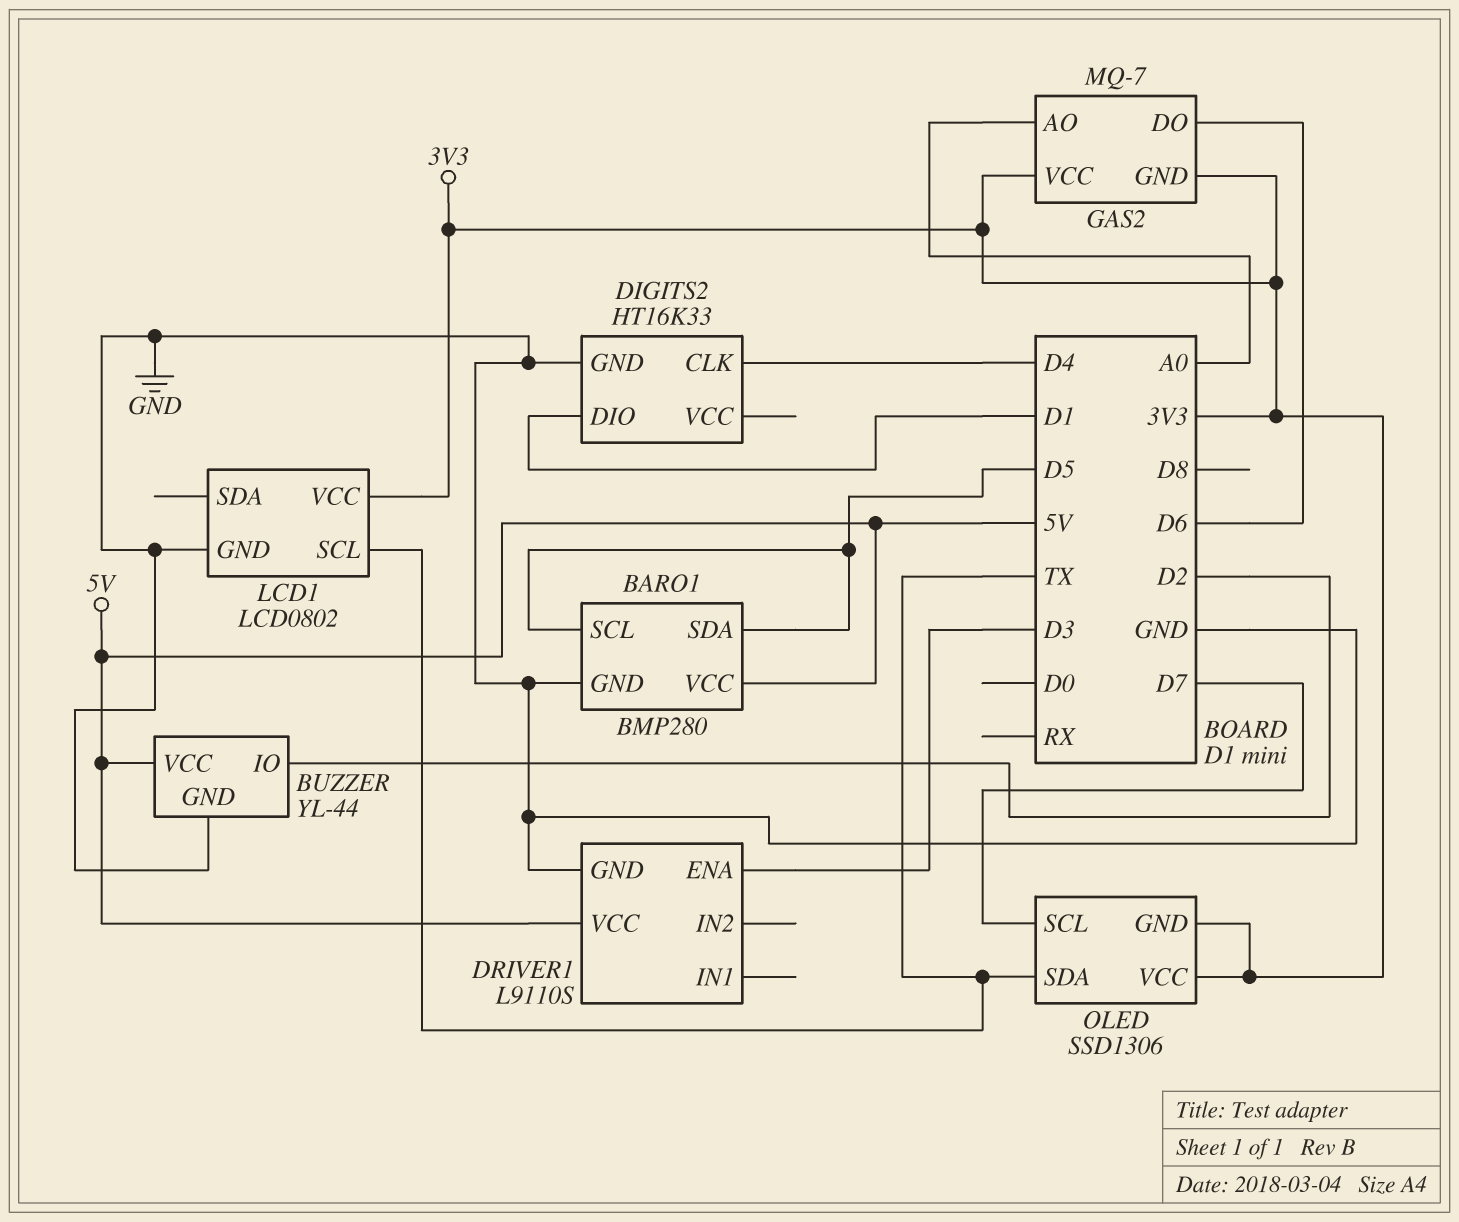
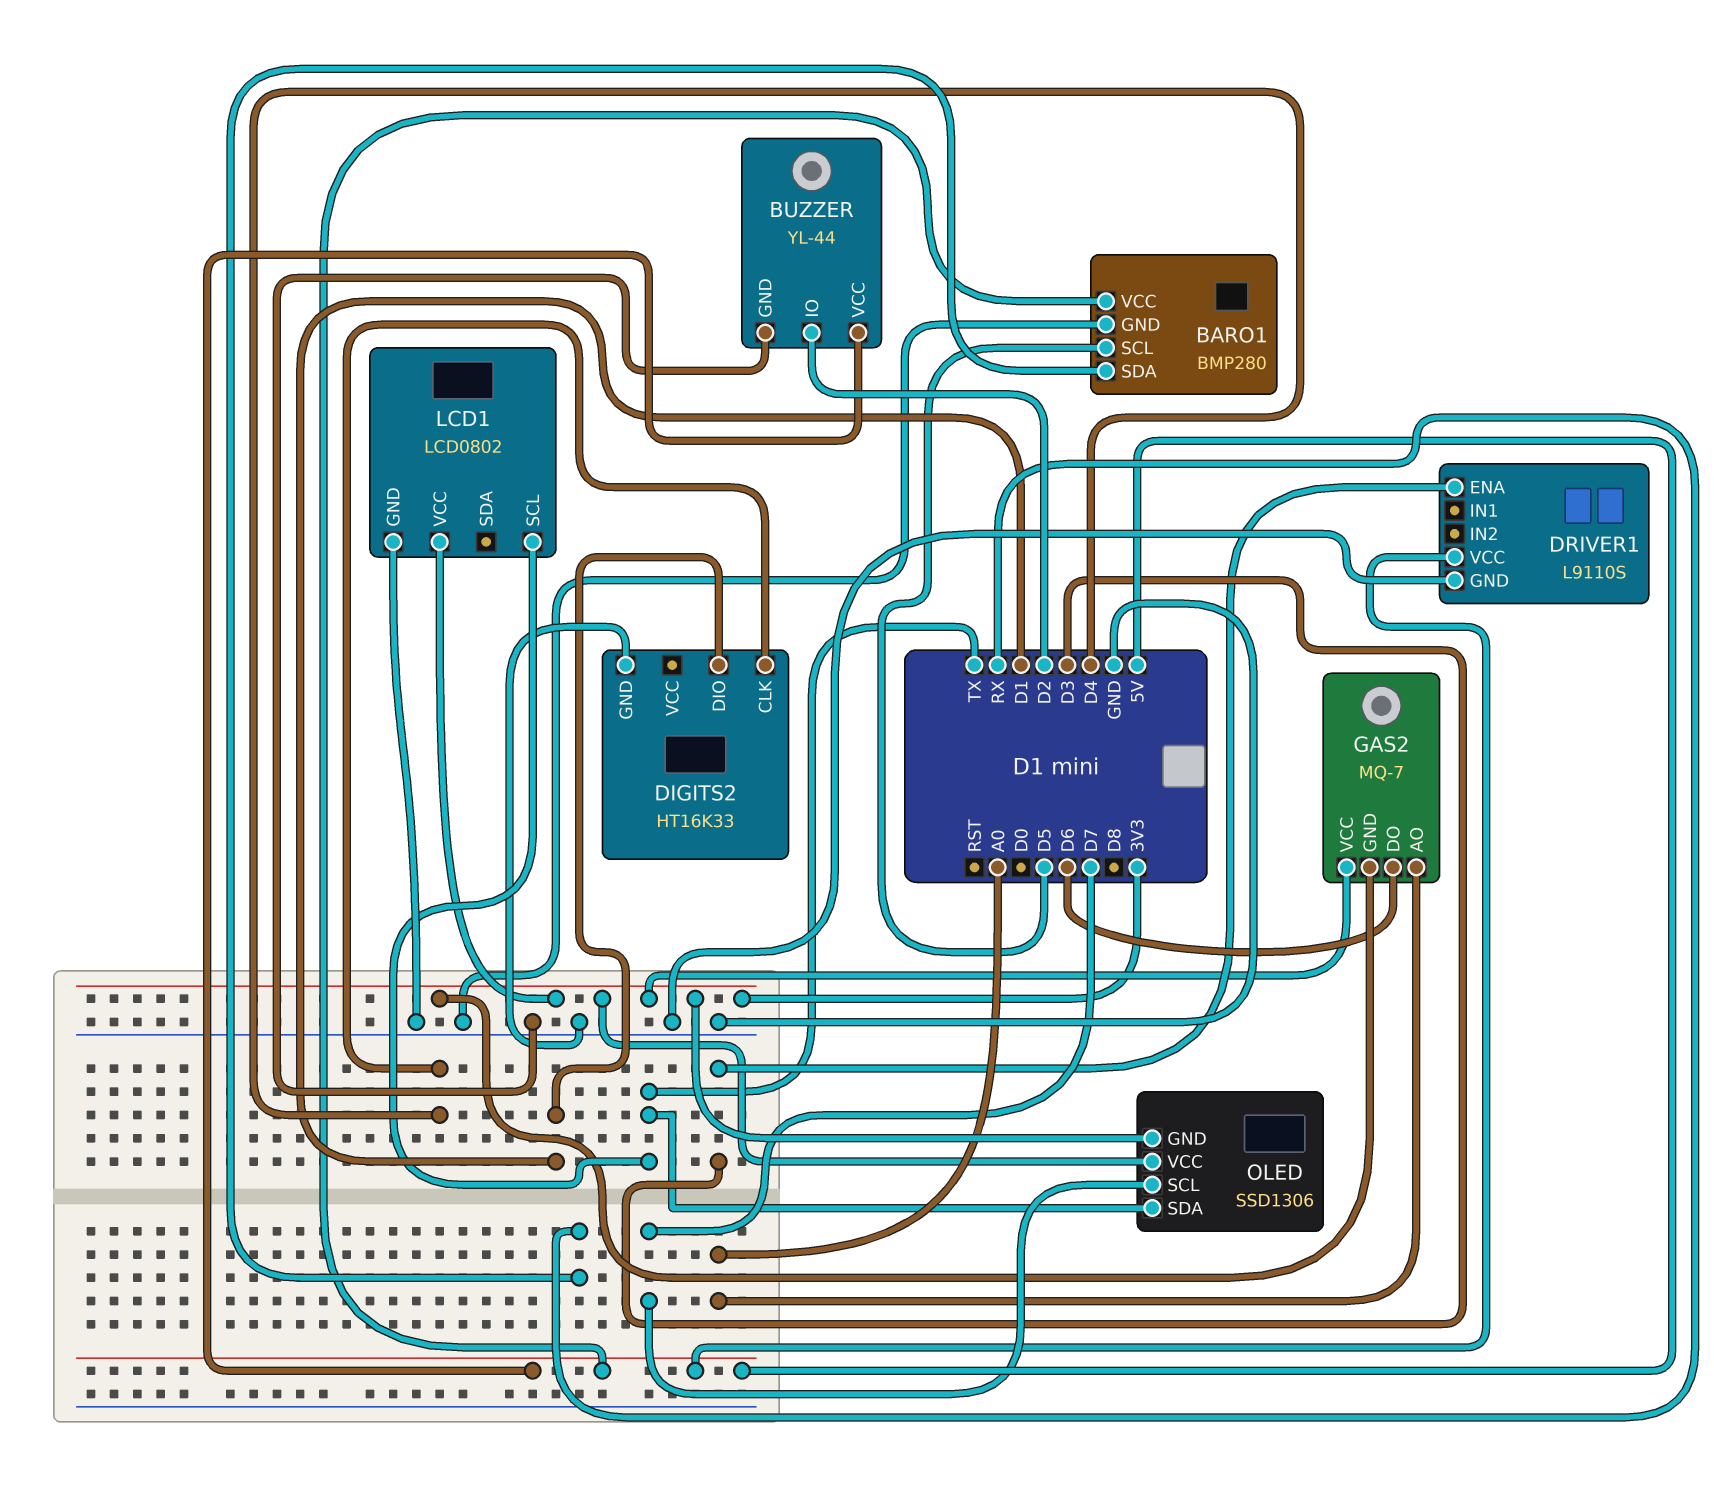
BARO1 pin SDA: D5 -> RX

